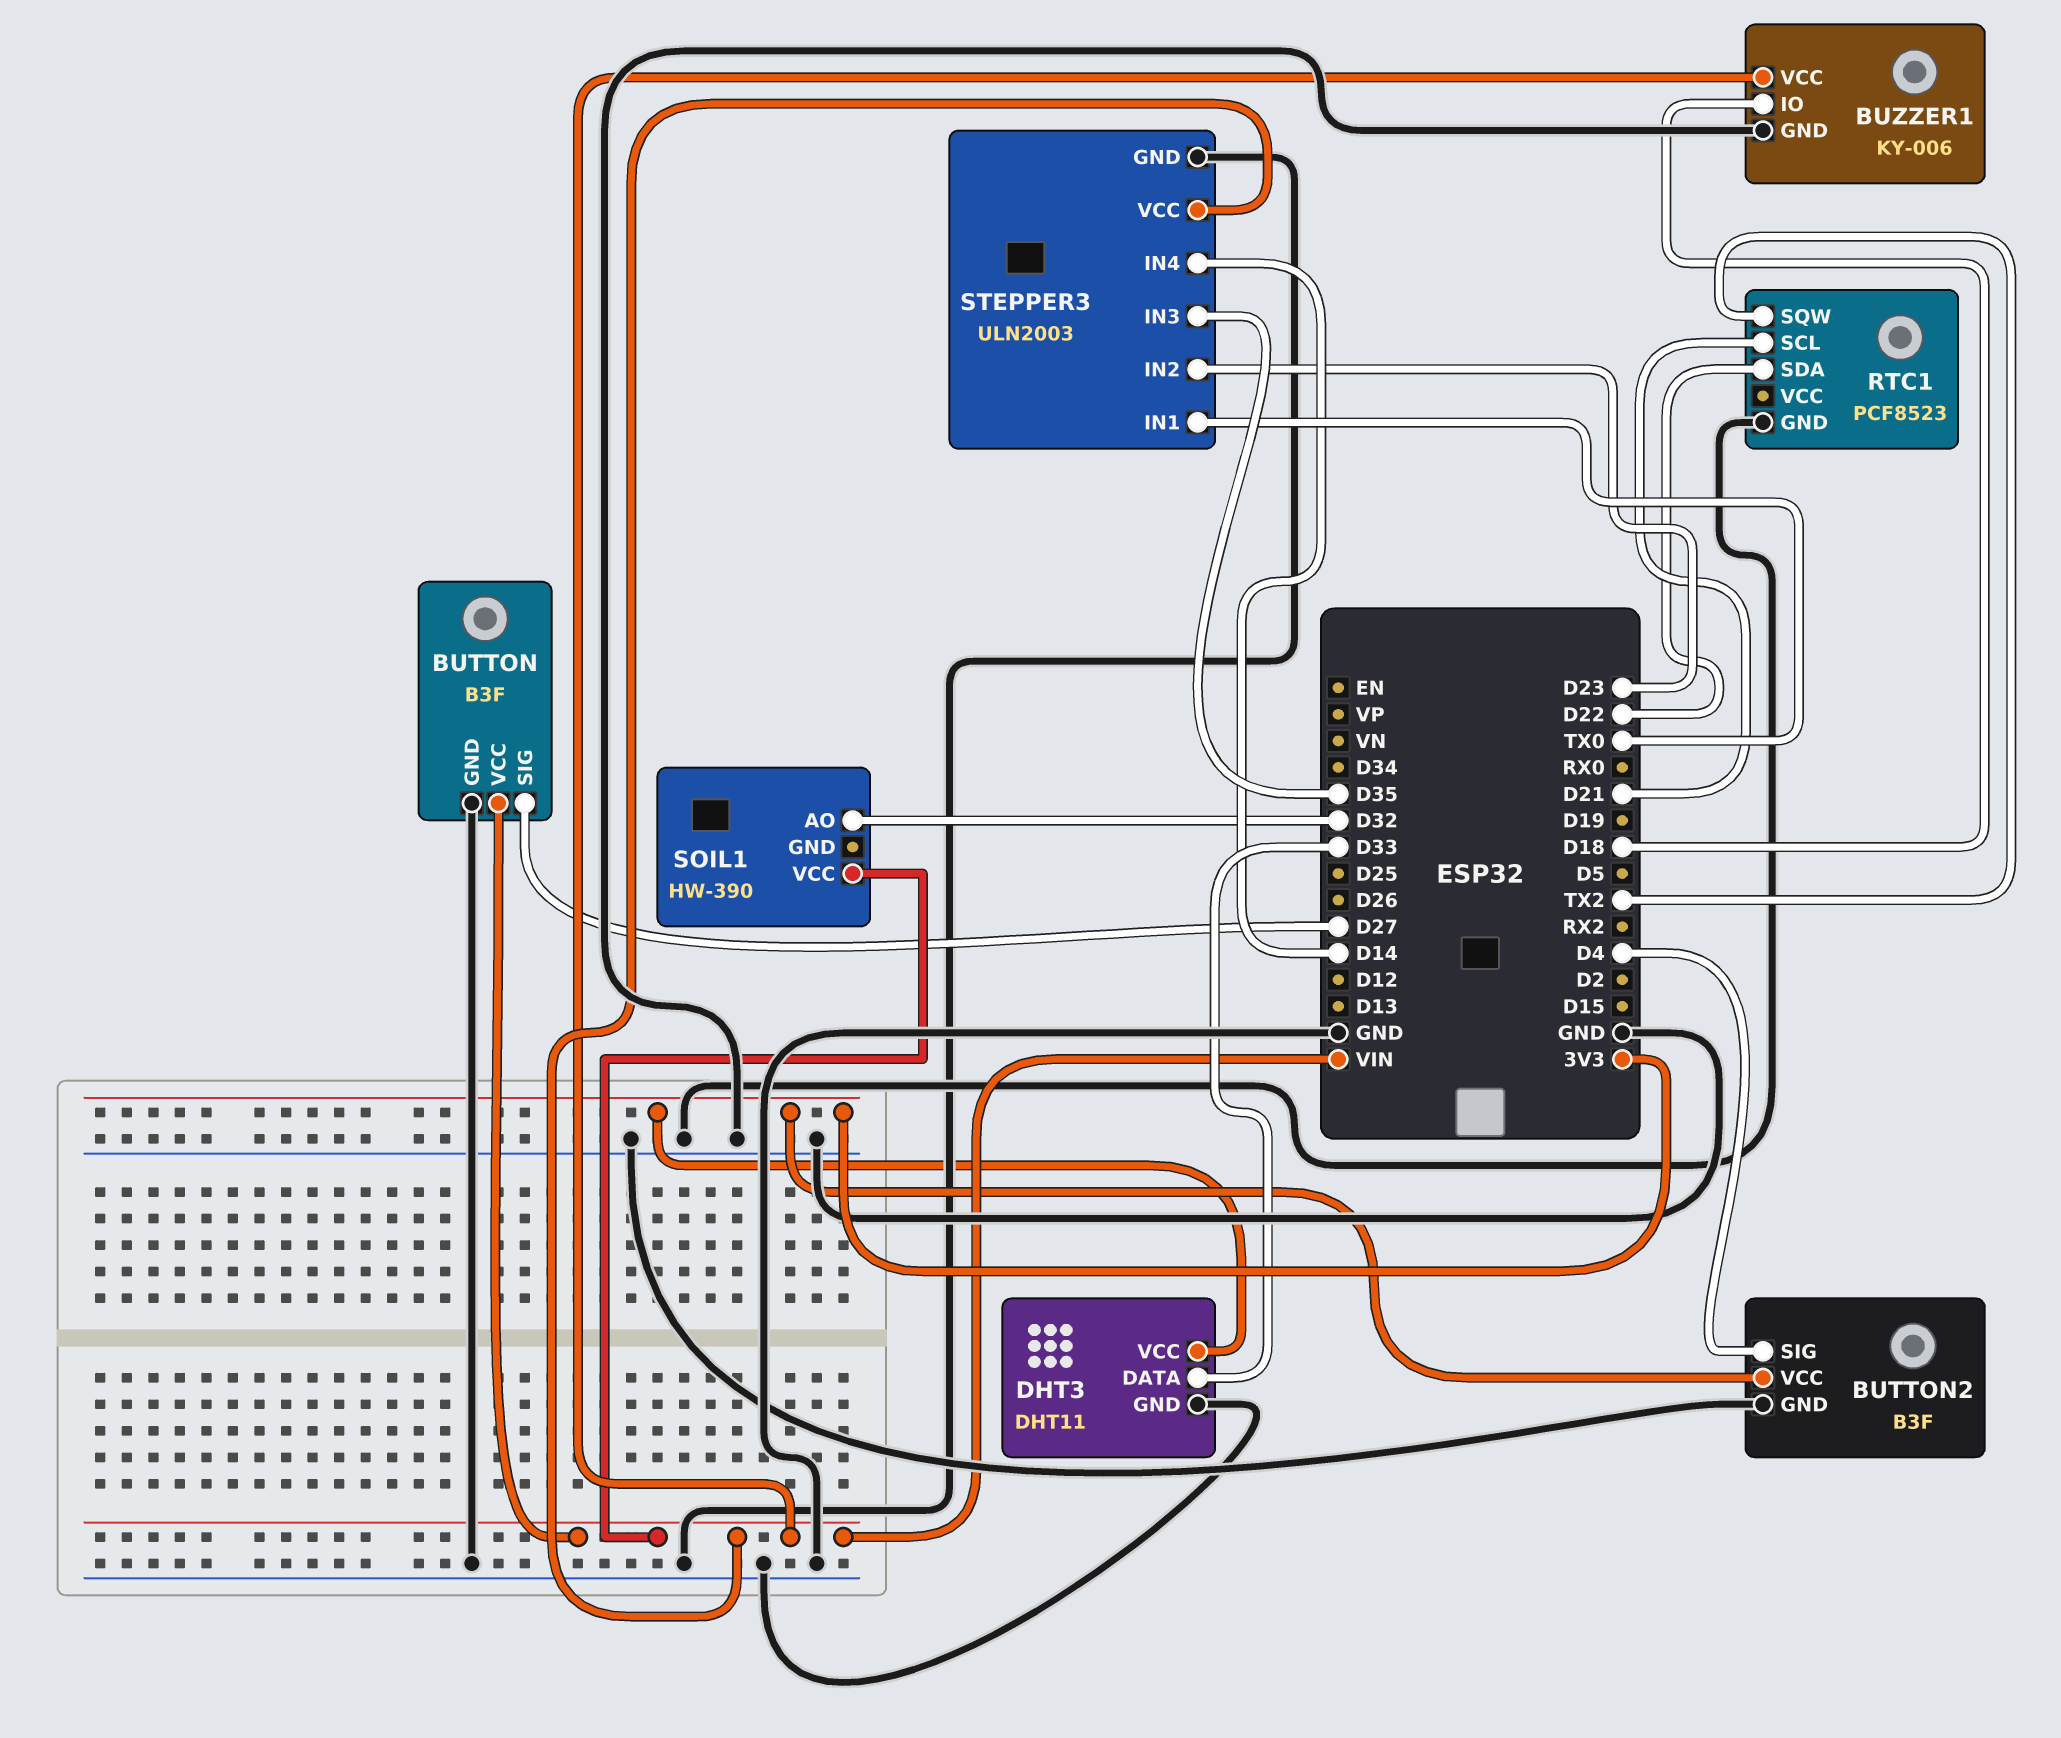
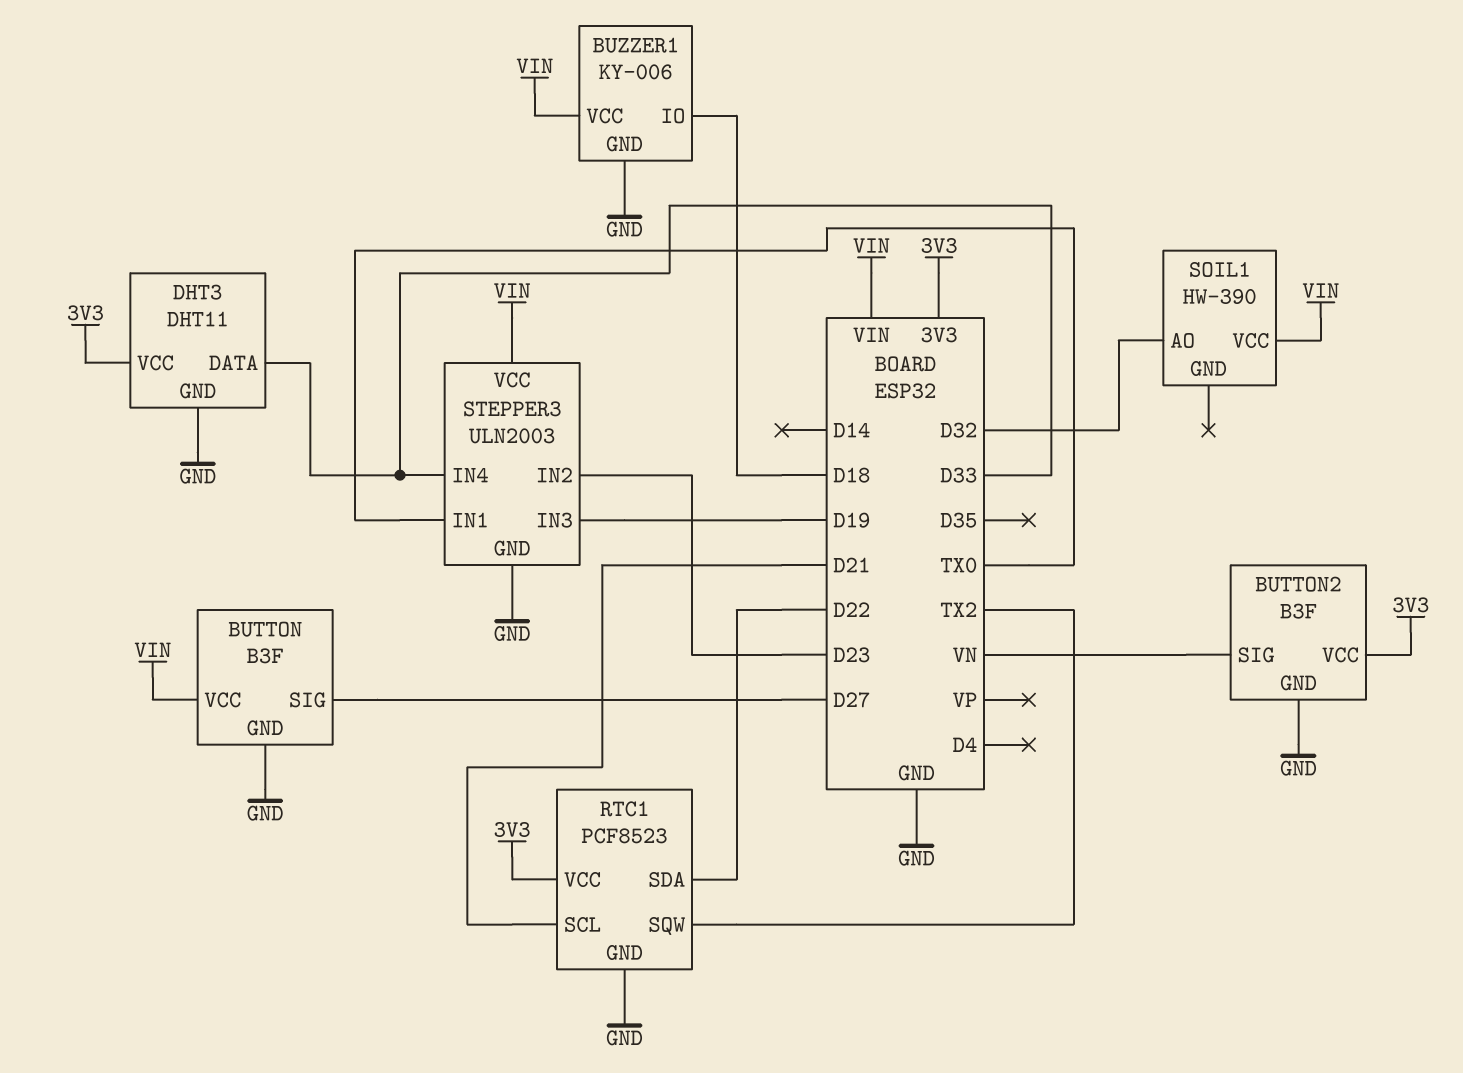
BUTTON2 pin SIG: D4 -> VN
RTC1 pin VCC: none -> 3V3
STEPPER3 pin IN3: D35 -> D19
STEPPER3 pin IN4: D14 -> D33

